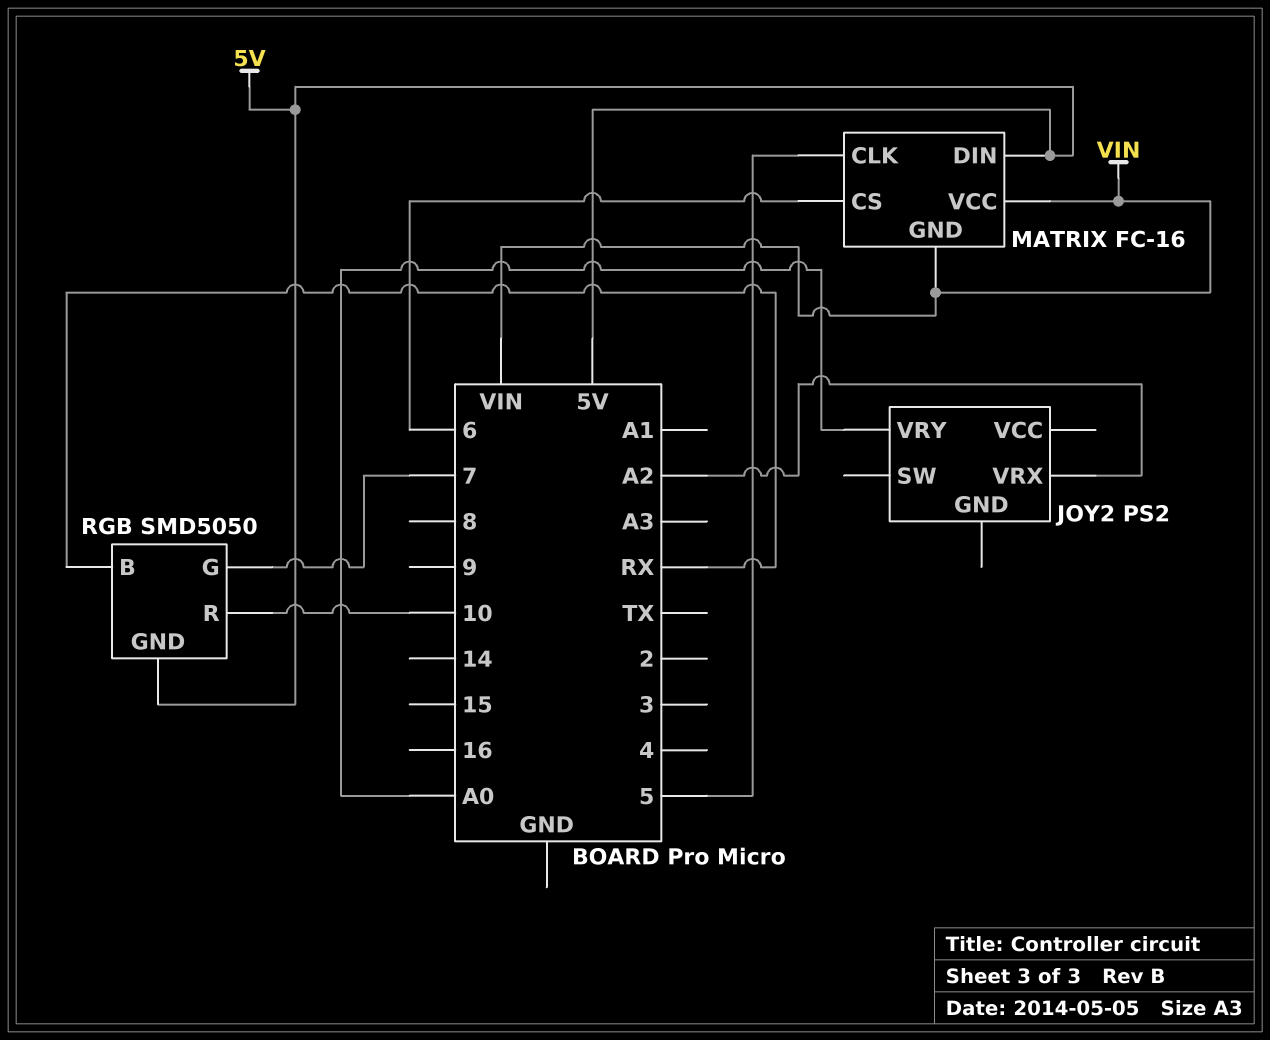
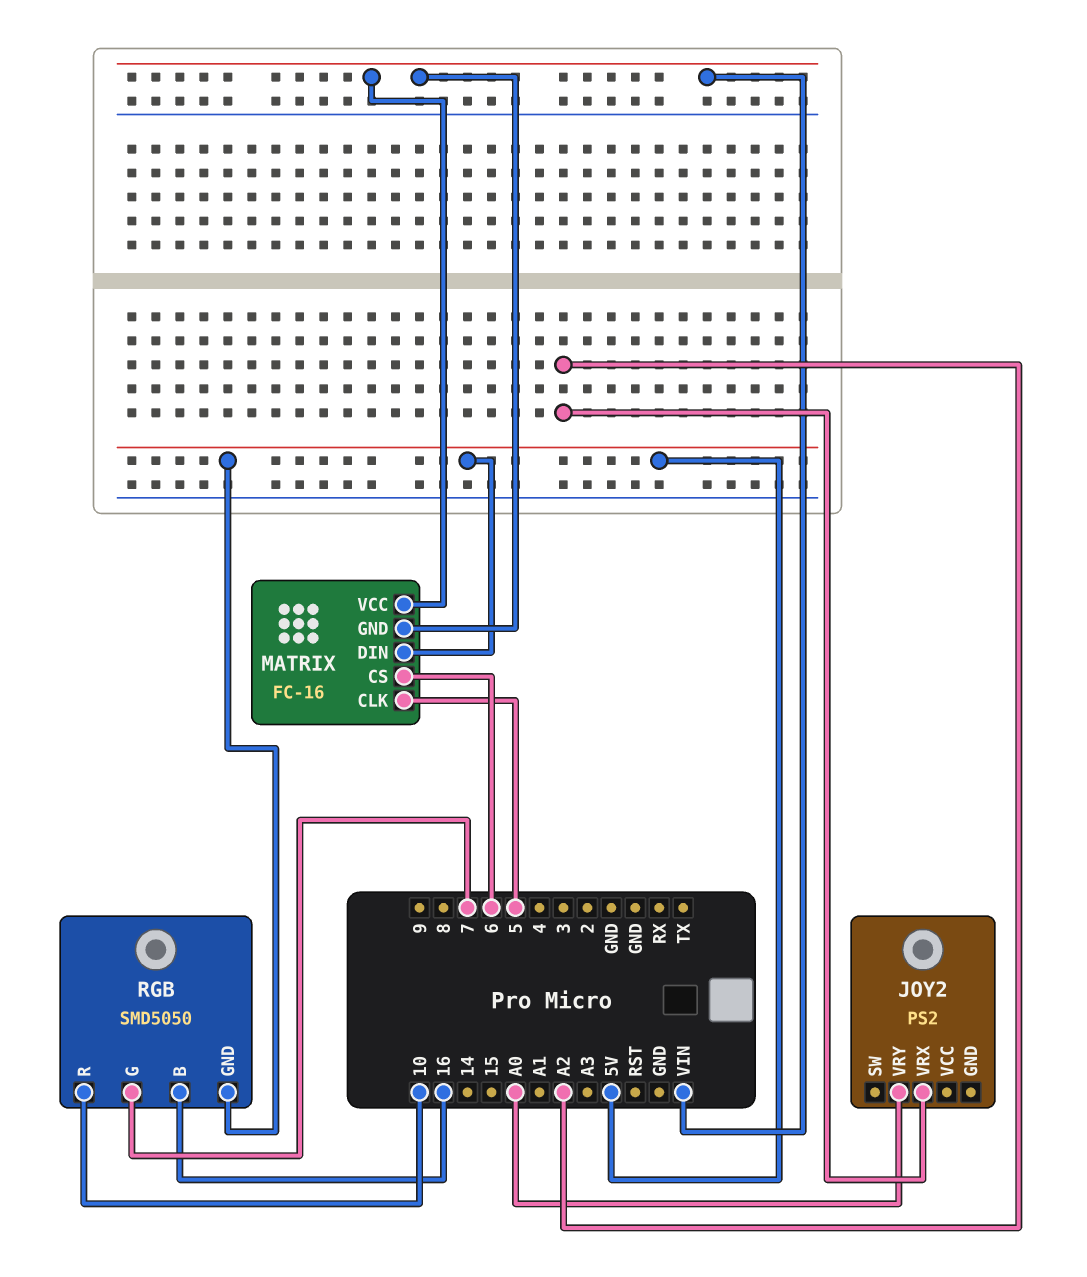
RGB pin B: RX -> 16

